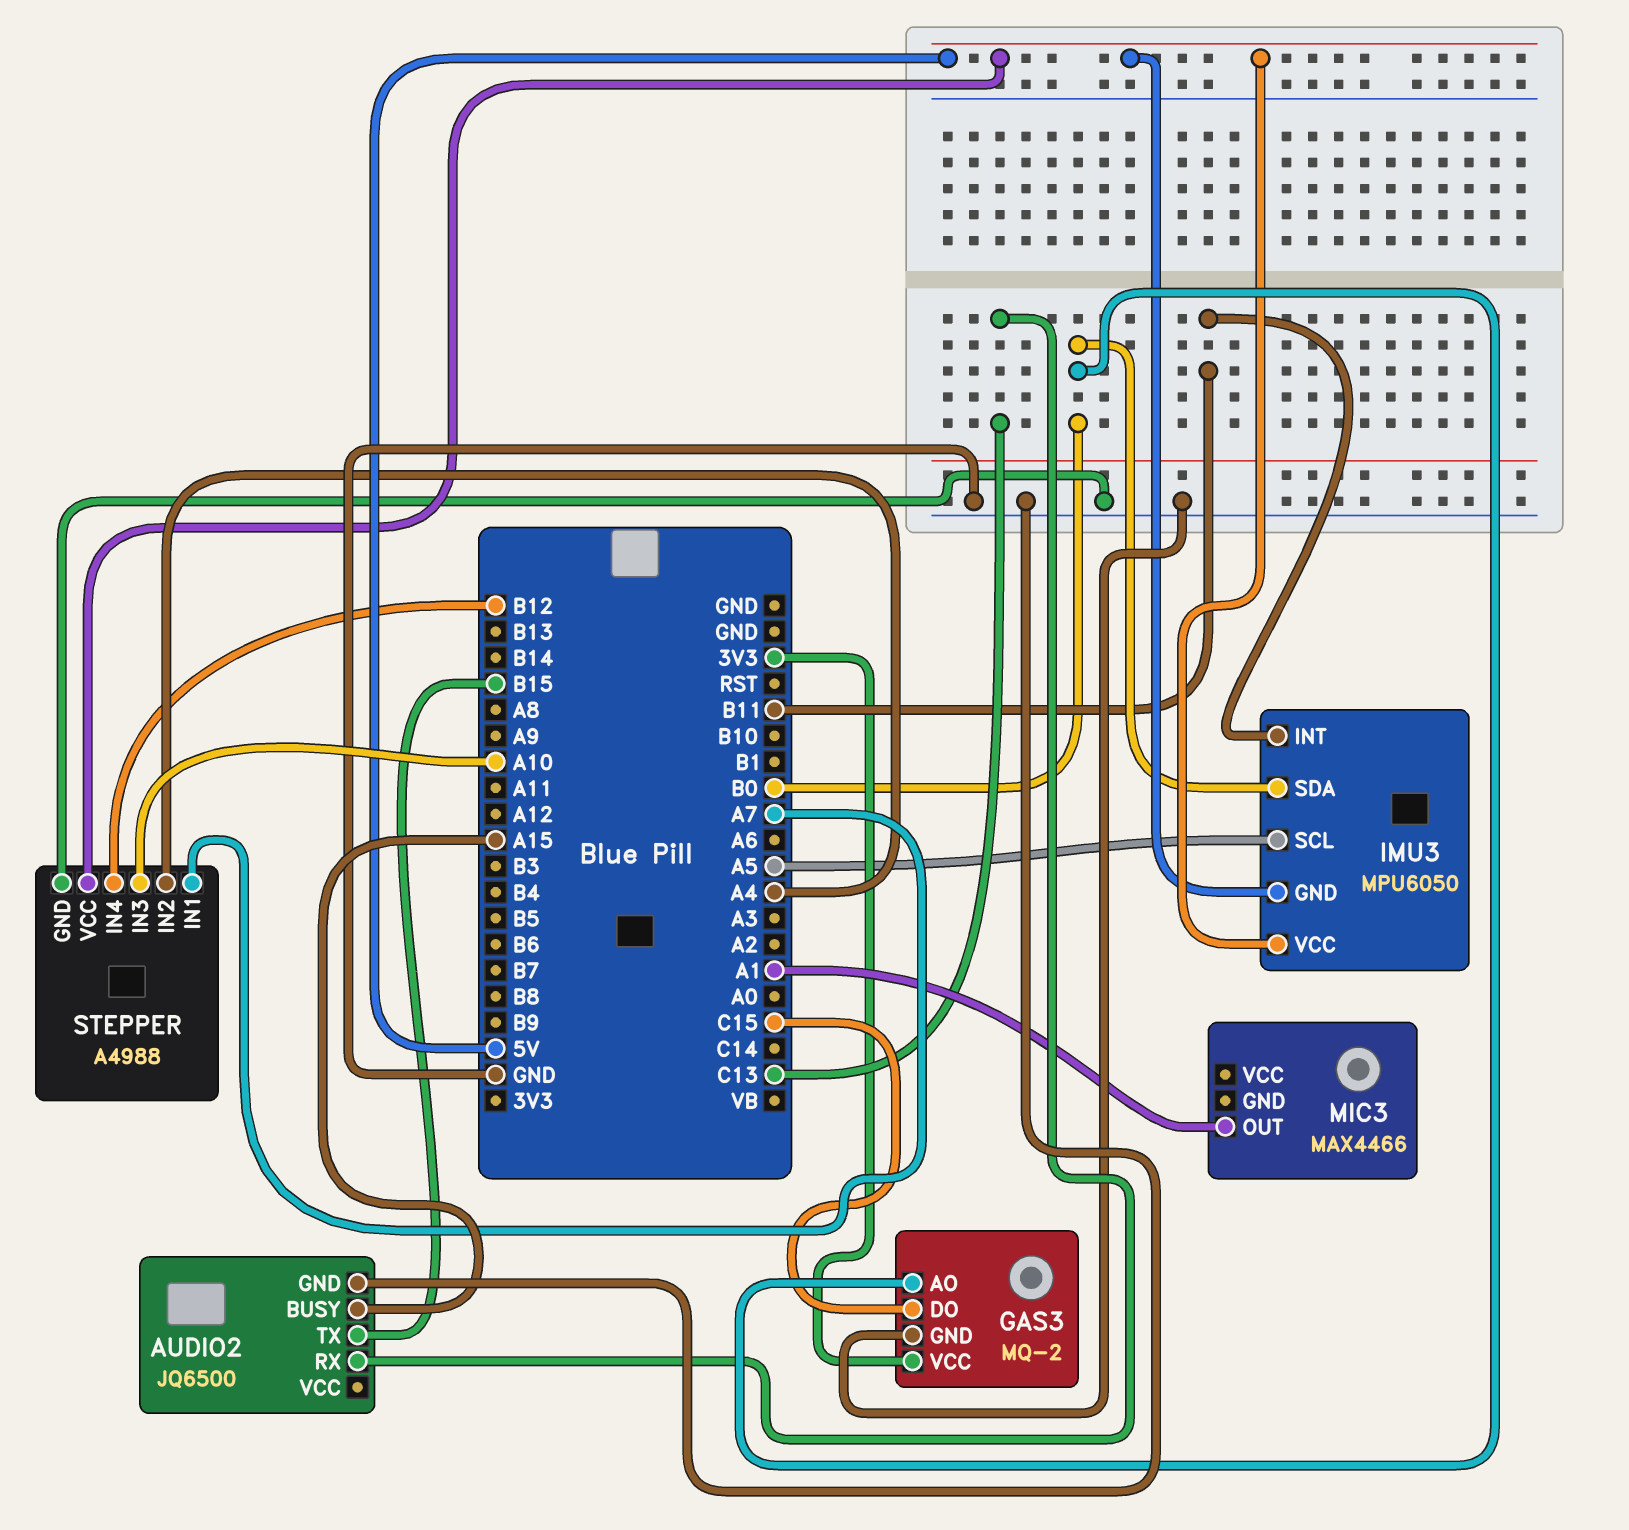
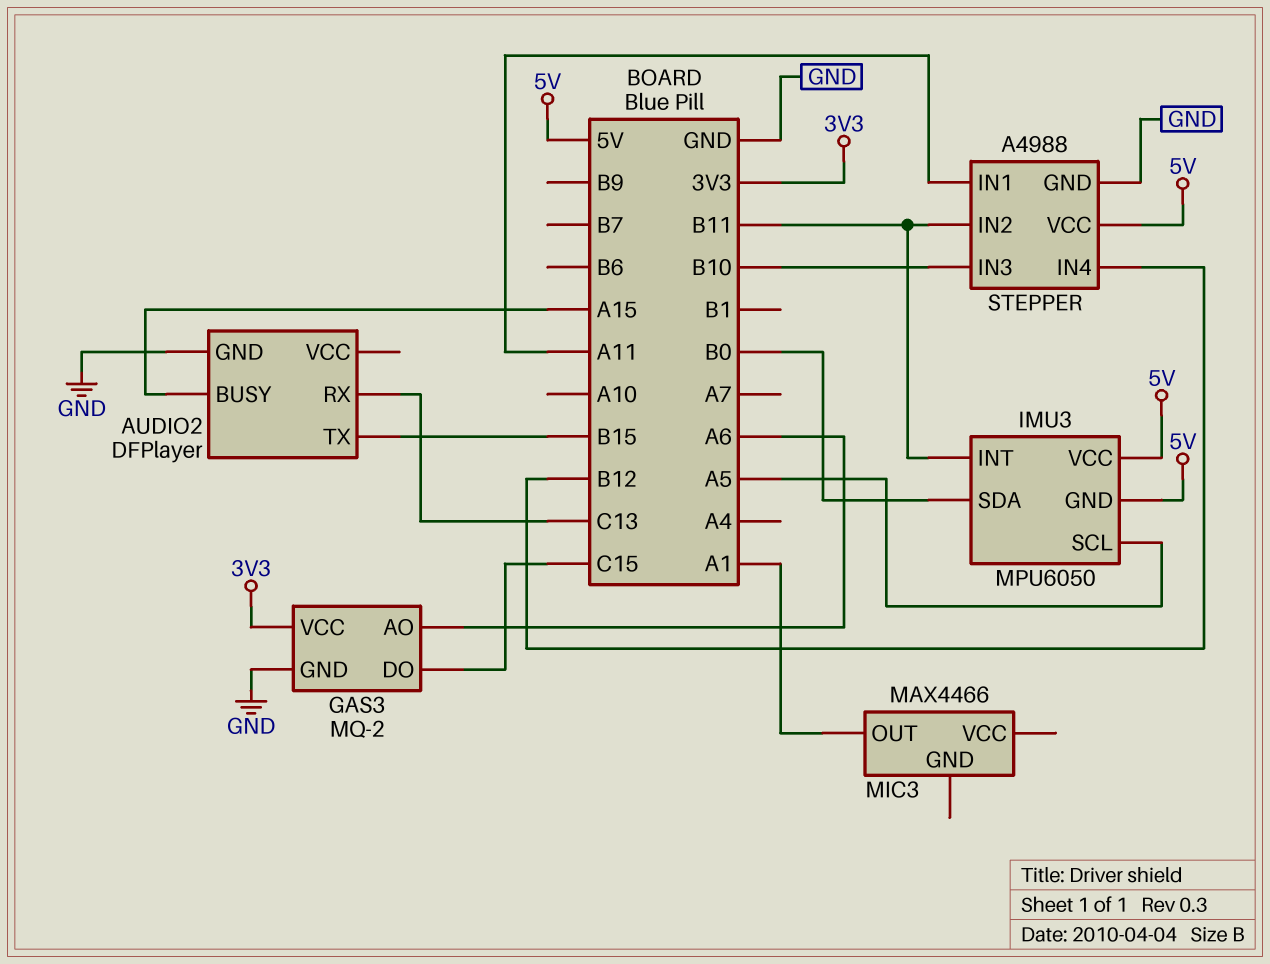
AUDIO2: JQ6500 -> DFPlayer
GAS3 pin AO: B0 -> A6
STEPPER pin IN1: A7 -> A11
STEPPER pin IN2: A4 -> B11
STEPPER pin IN3: A10 -> B10

